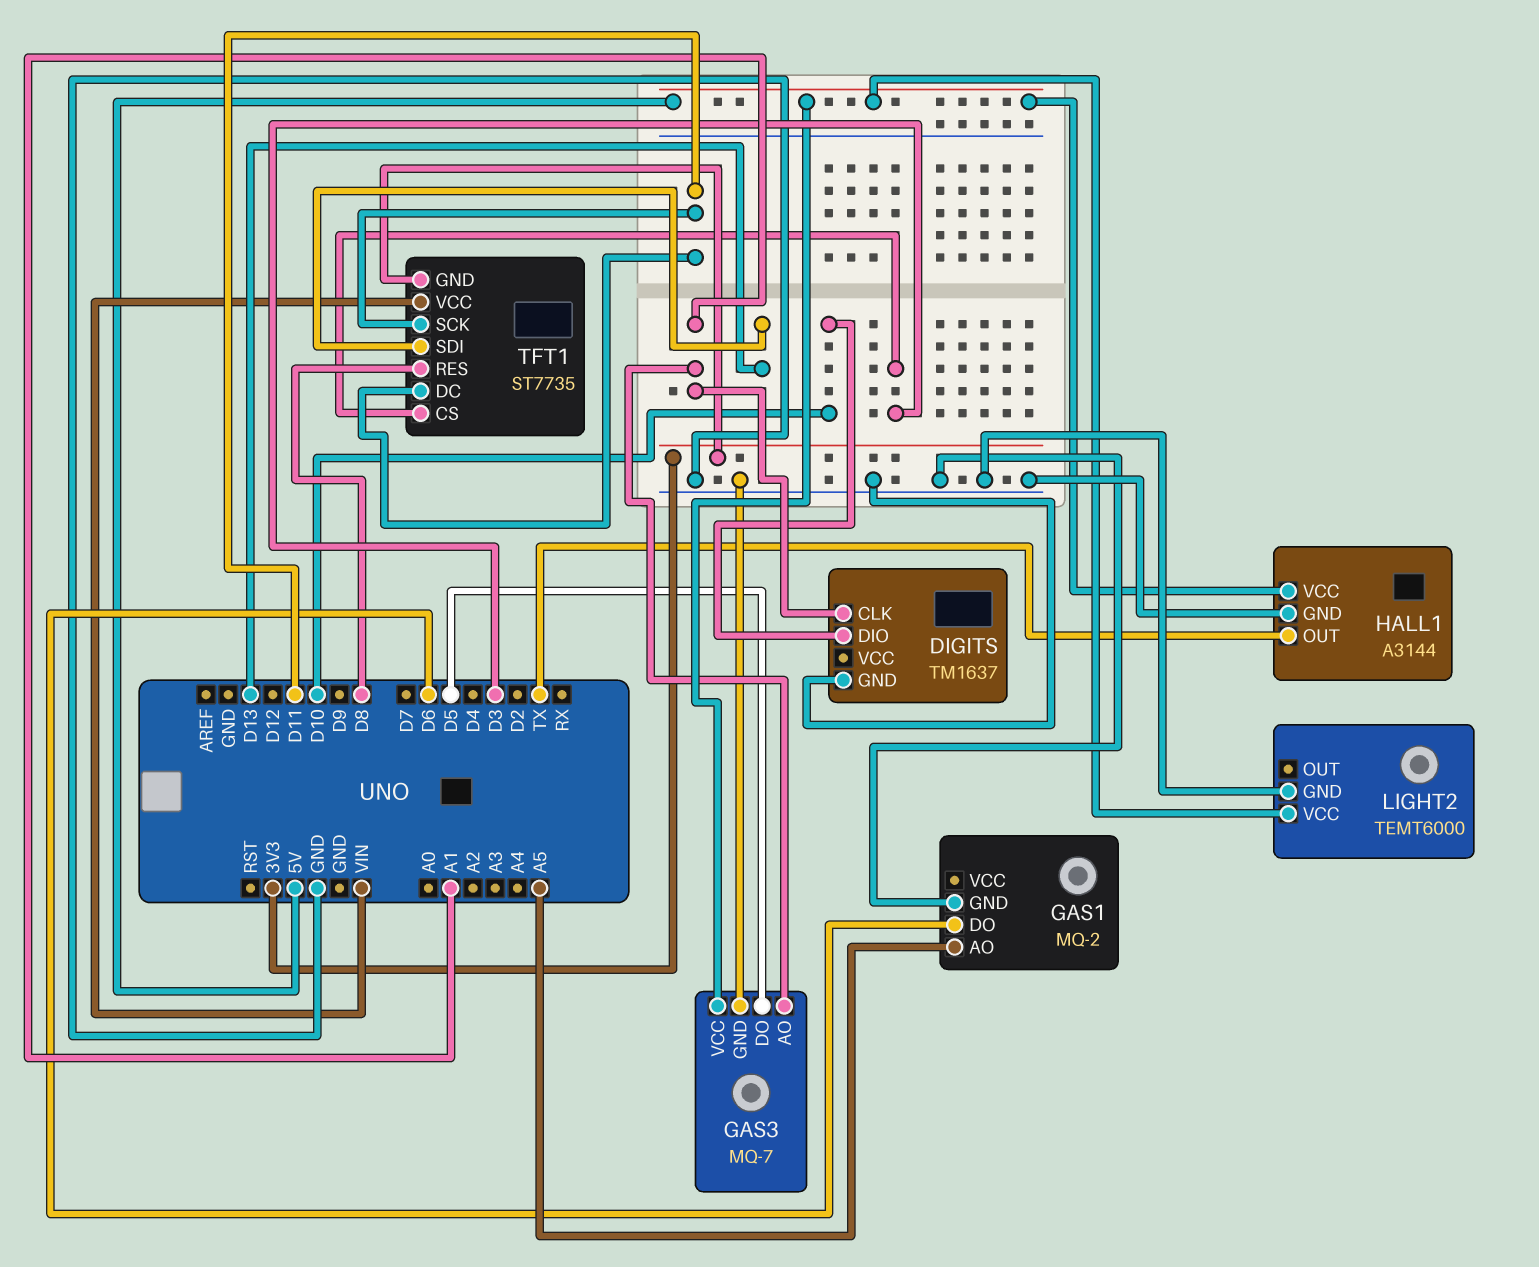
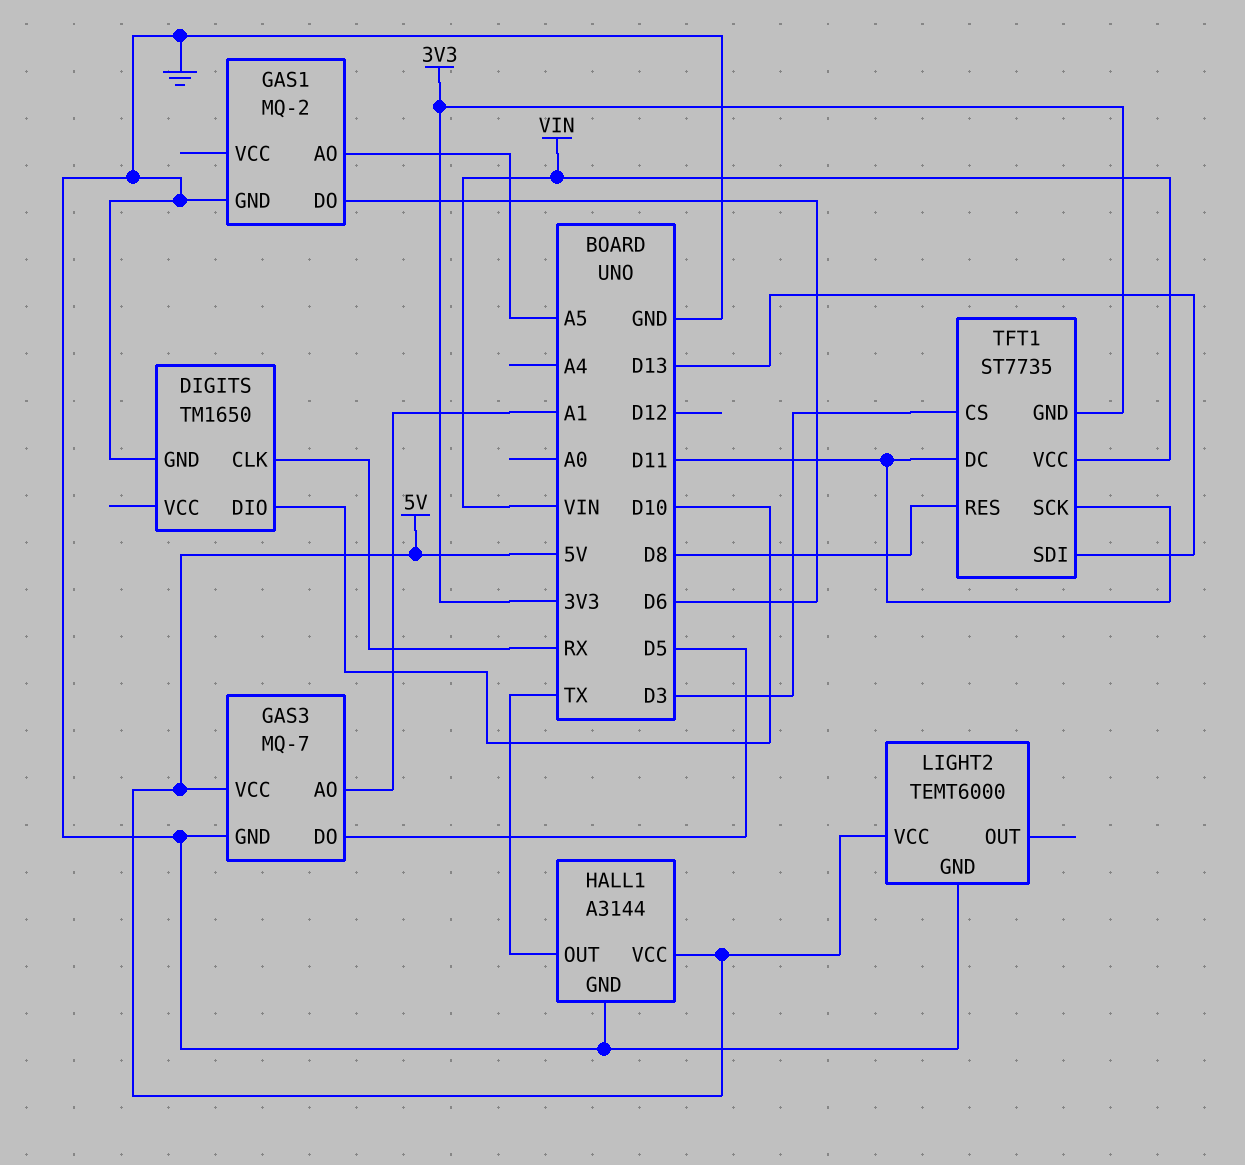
DIGITS: TM1637 -> TM1650
DIGITS pin CLK: A1 -> RX

